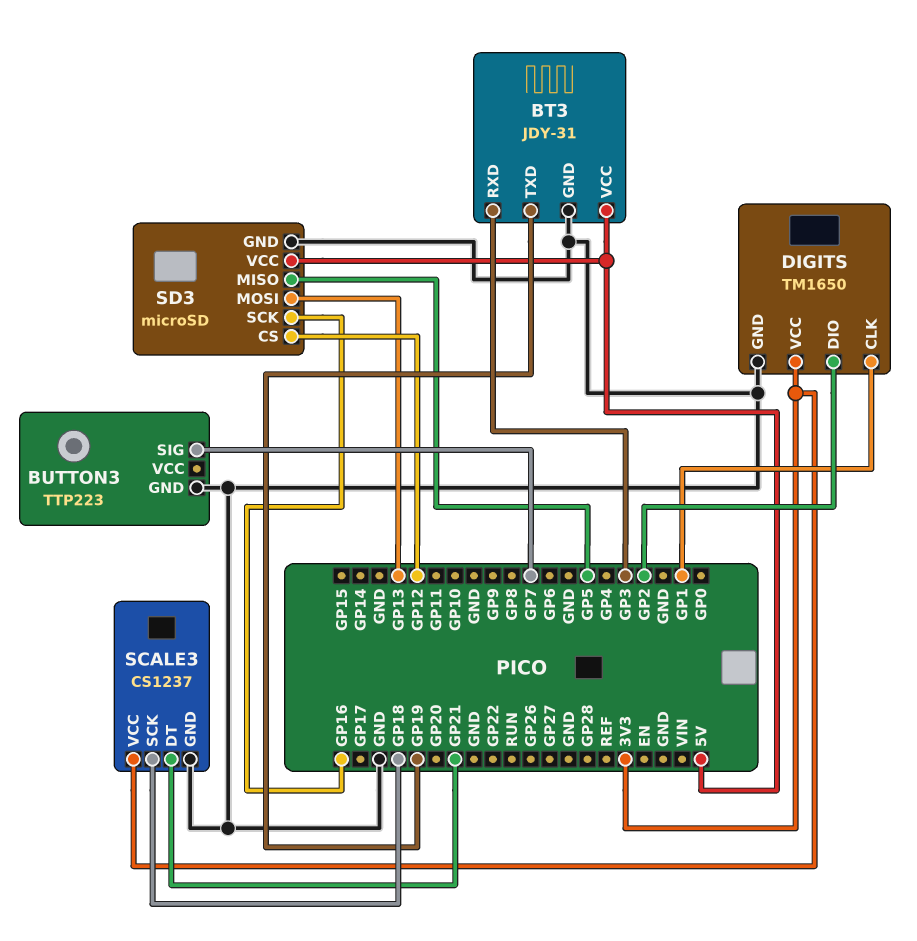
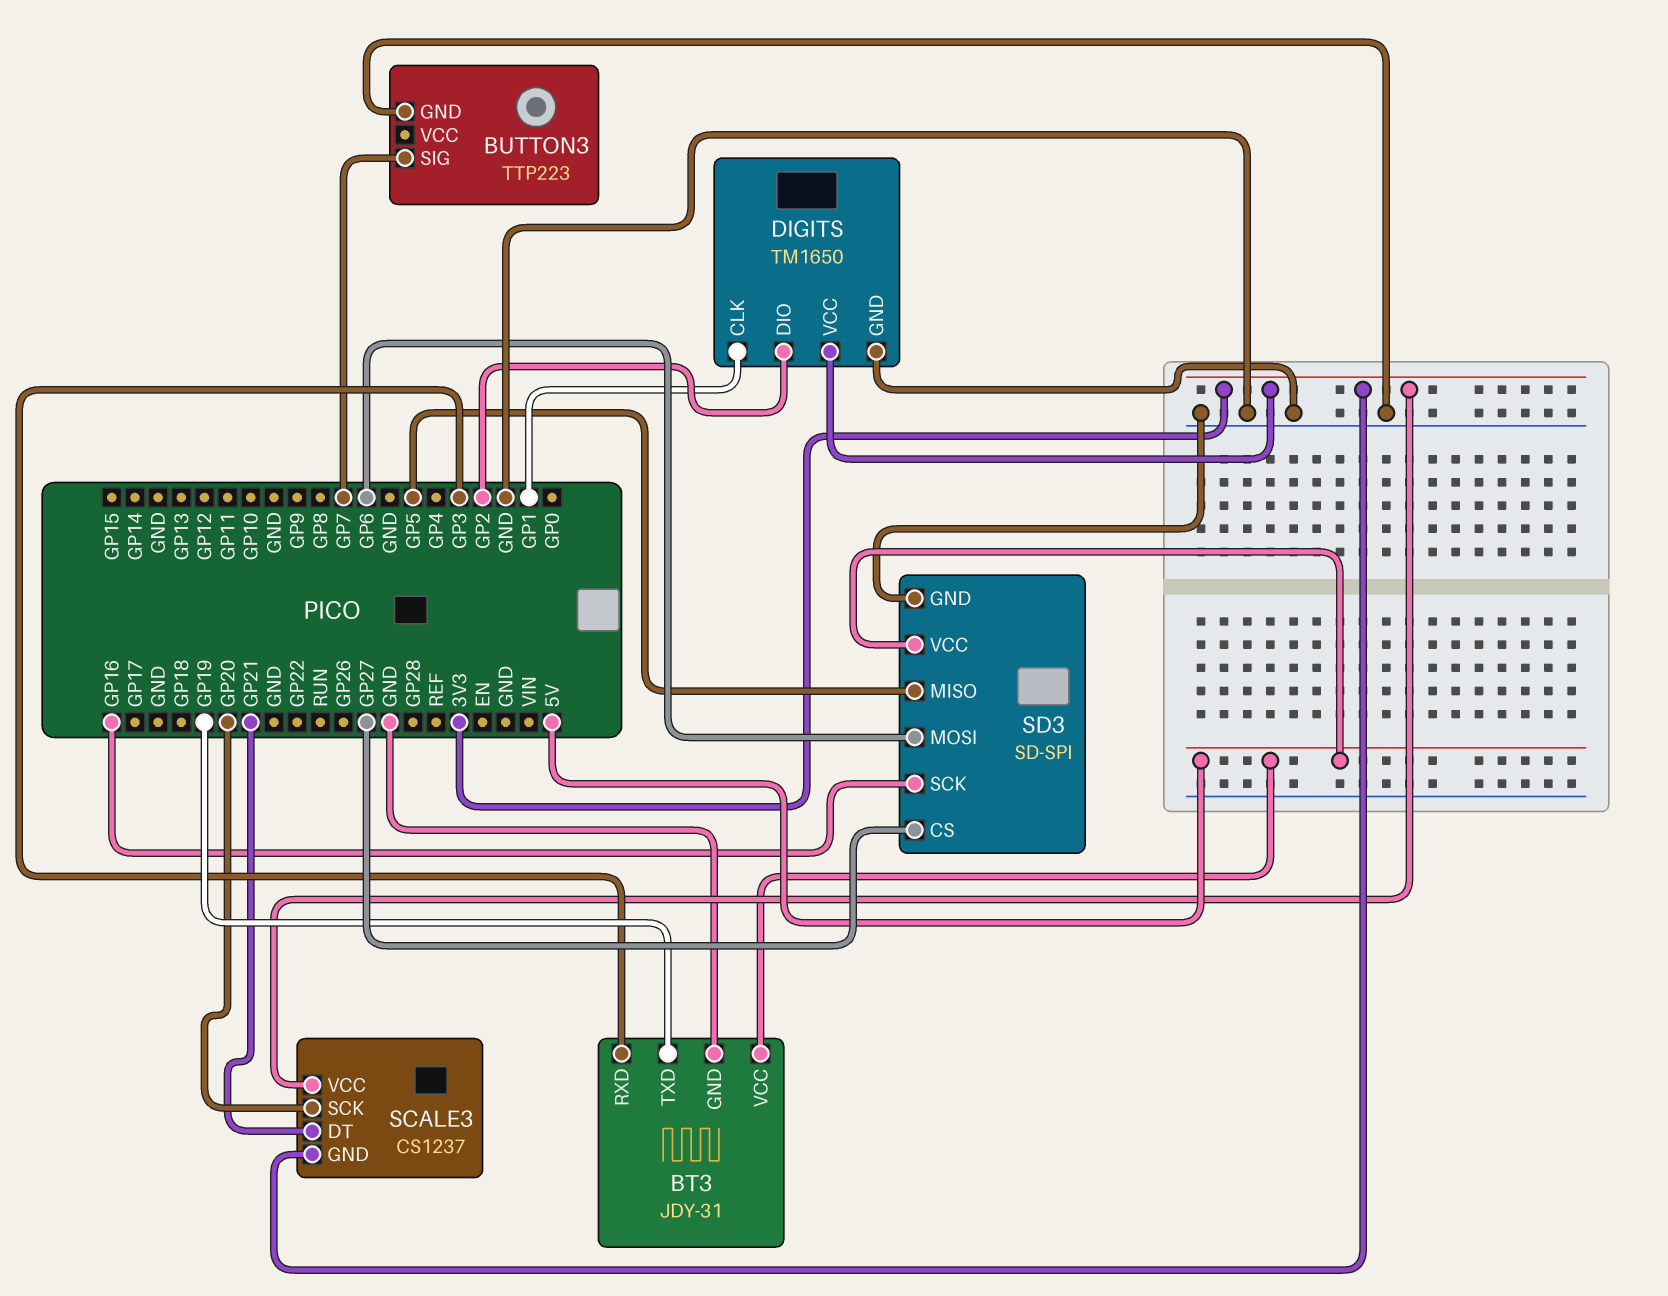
SCALE3 pin GND: GND -> 3V3
SCALE3 pin SCK: GP18 -> GP20
SD3: microSD -> SD-SPI
SD3 pin CS: GP12 -> GP27
SD3 pin MOSI: GP13 -> GP6

